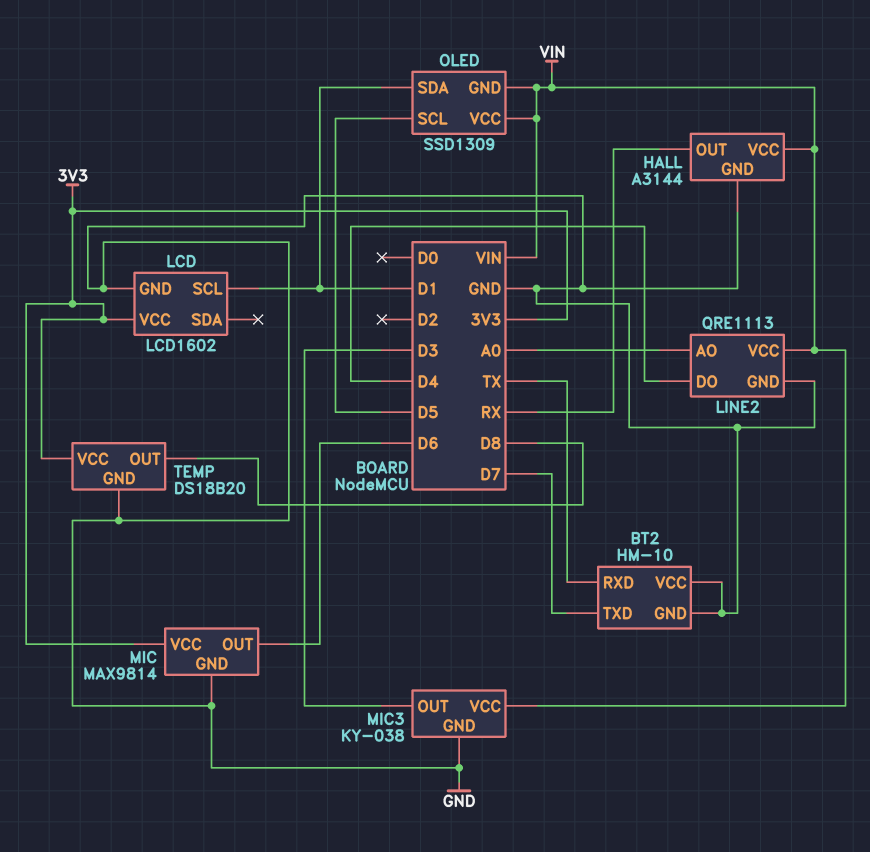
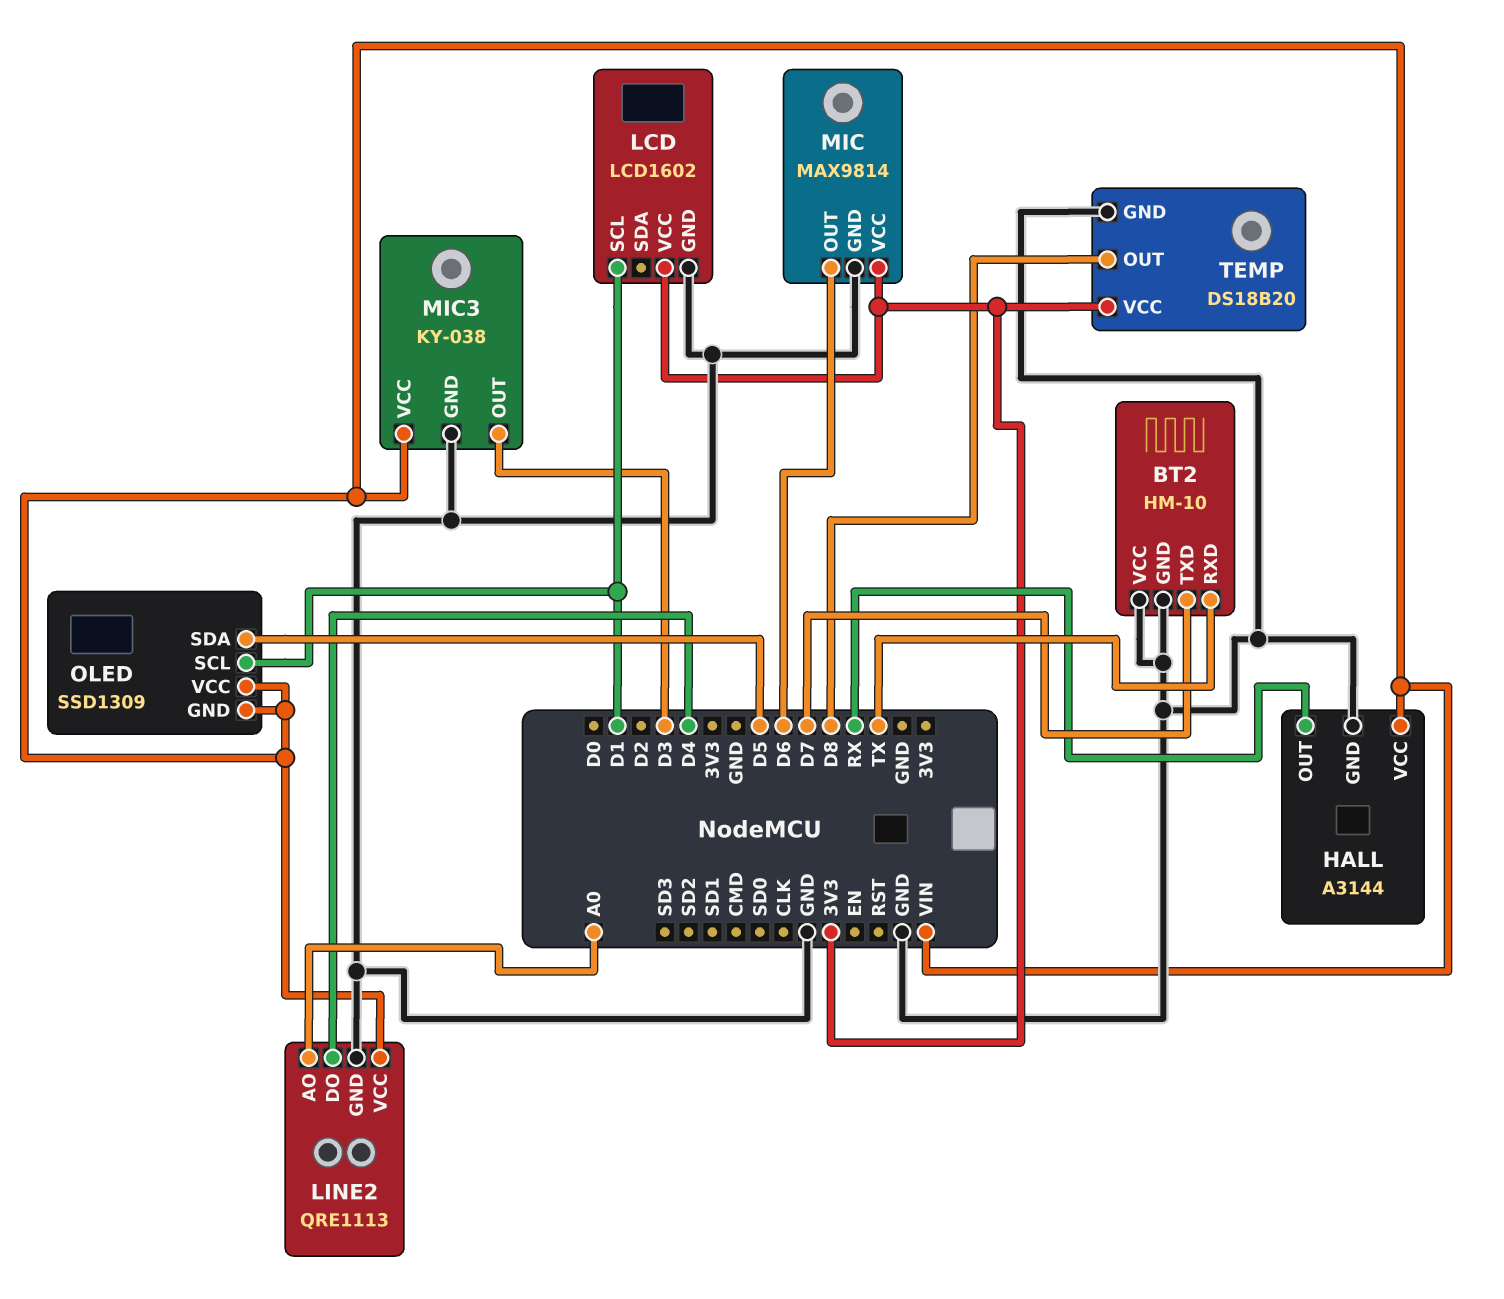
OLED pin SCL: D5 -> D1
OLED pin SDA: D1 -> D5

